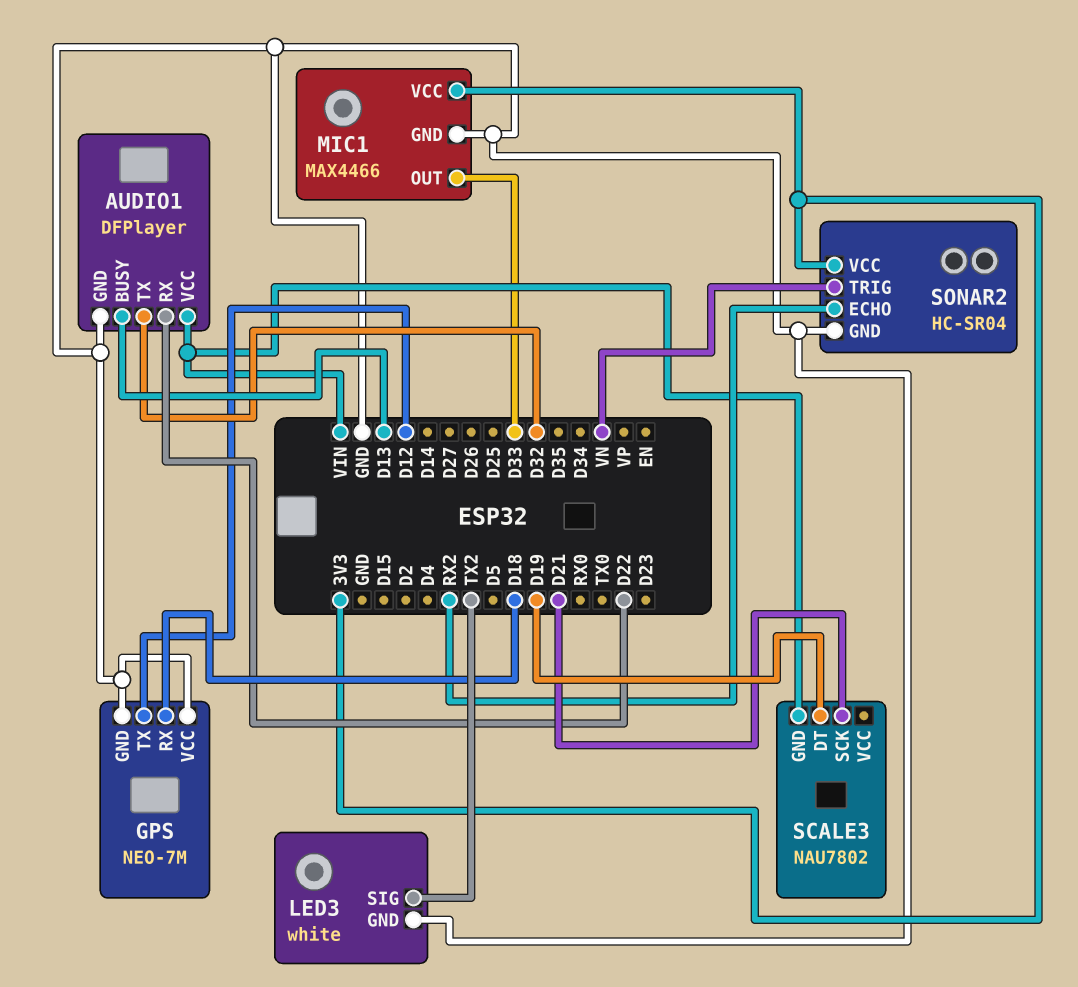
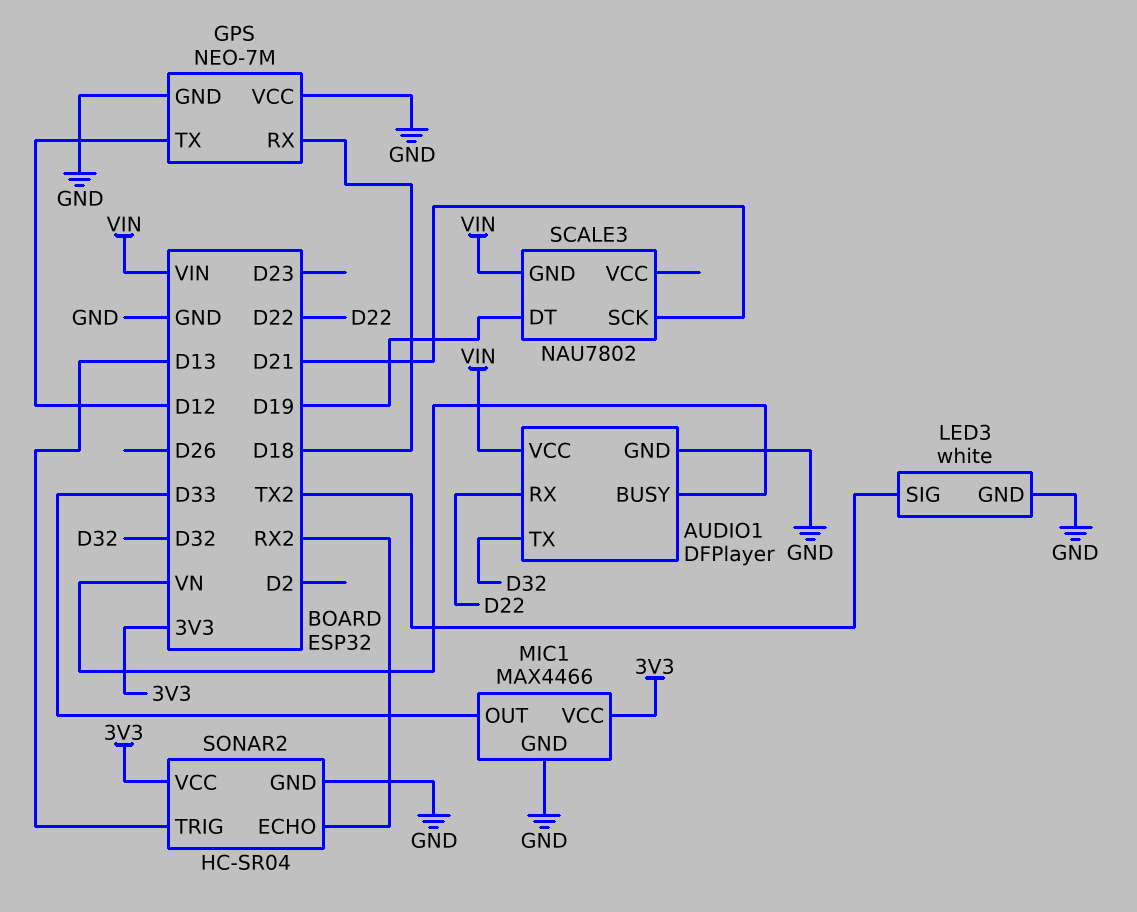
AUDIO1 pin BUSY: D13 -> VN
SONAR2 pin TRIG: VN -> D13

